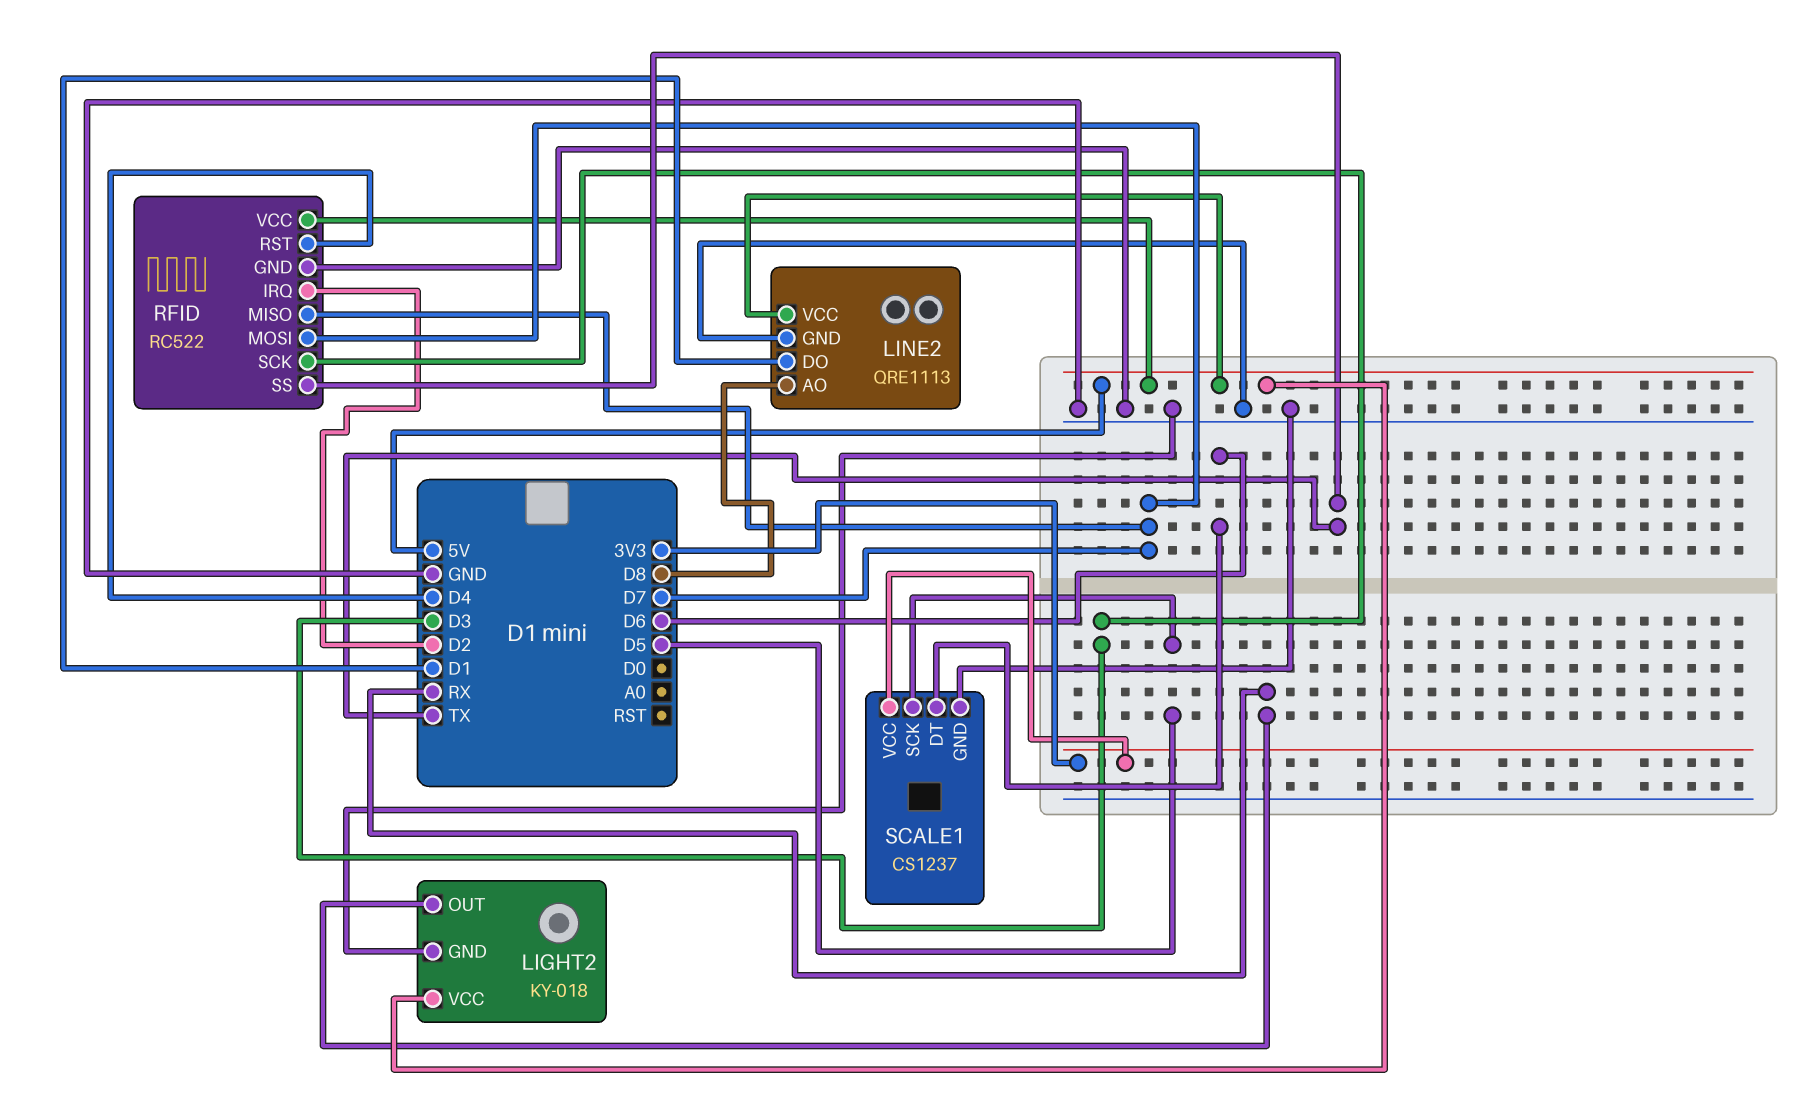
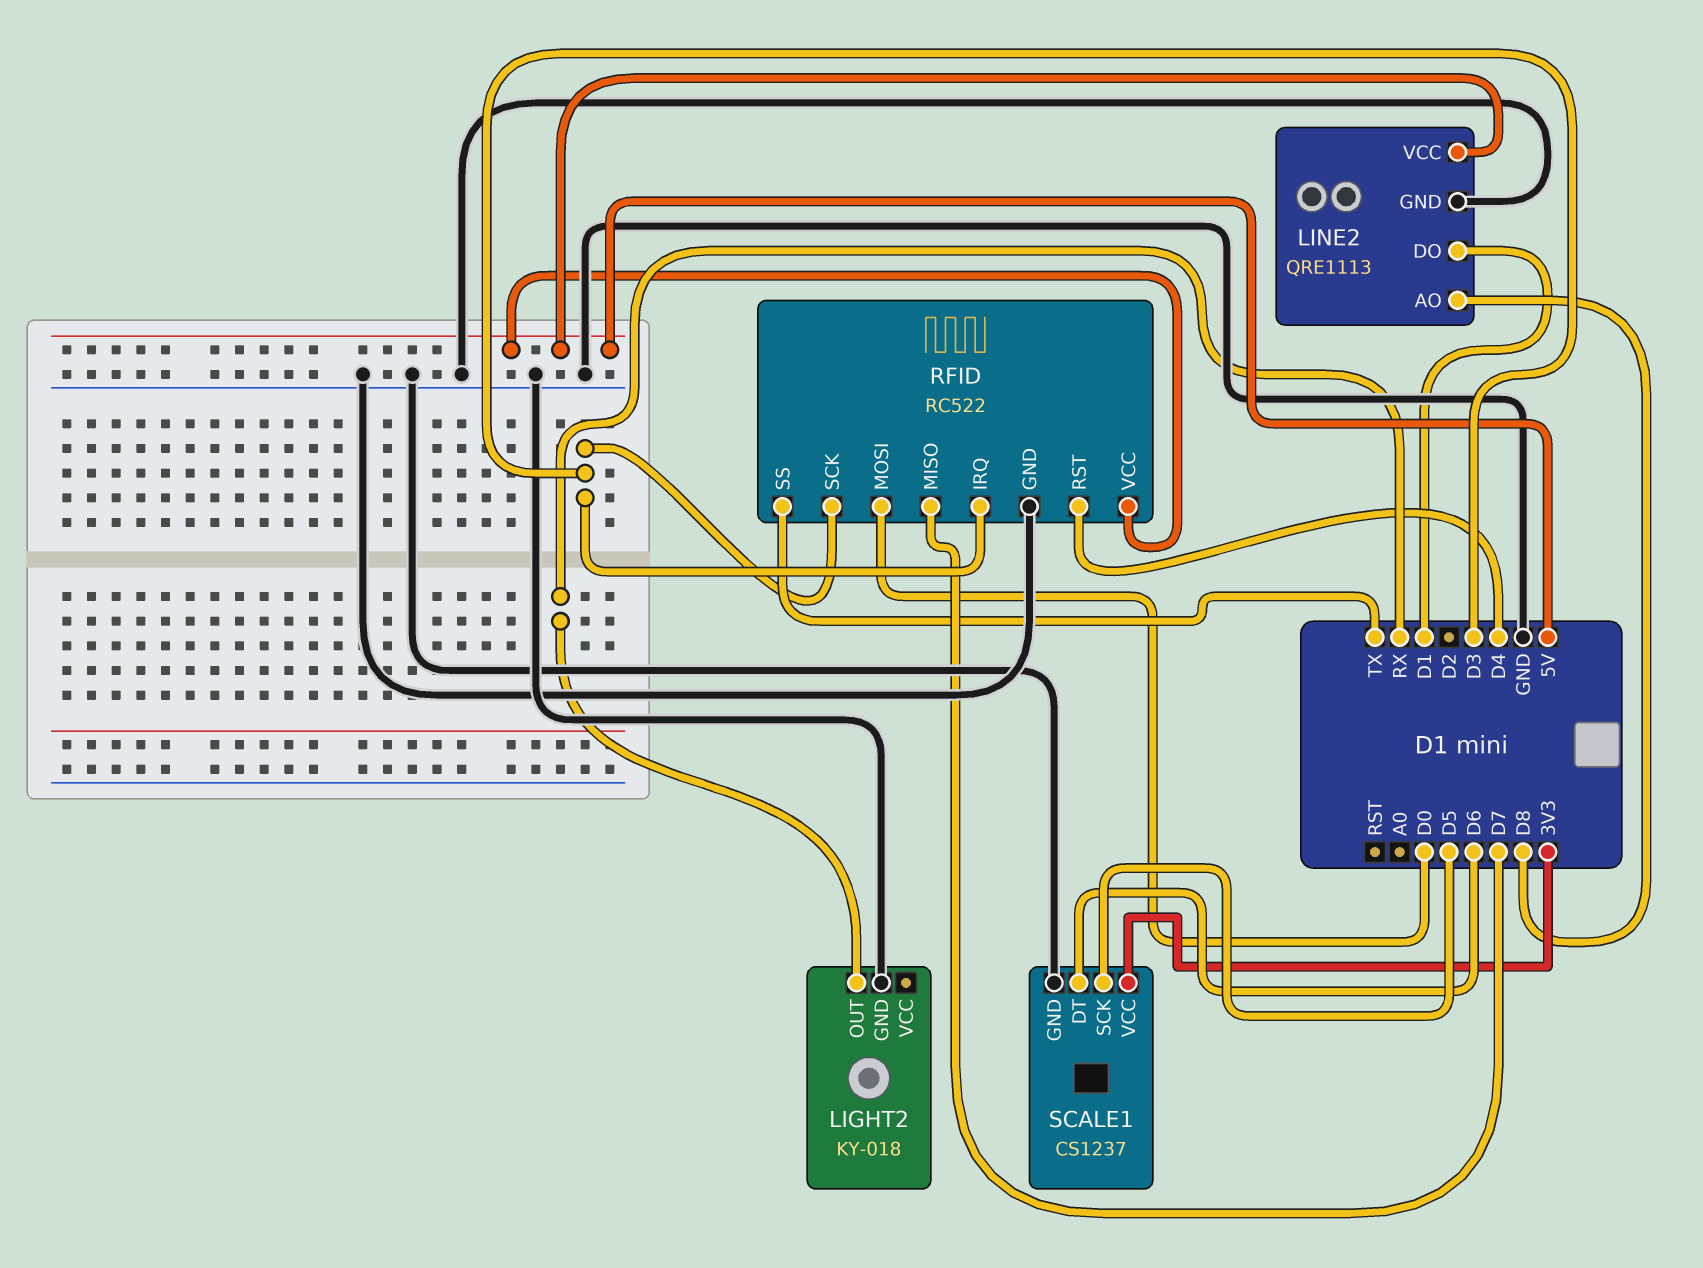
LIGHT2 pin VCC: 5V -> none
RFID pin IRQ: D2 -> D3
RFID pin MOSI: D7 -> D0

